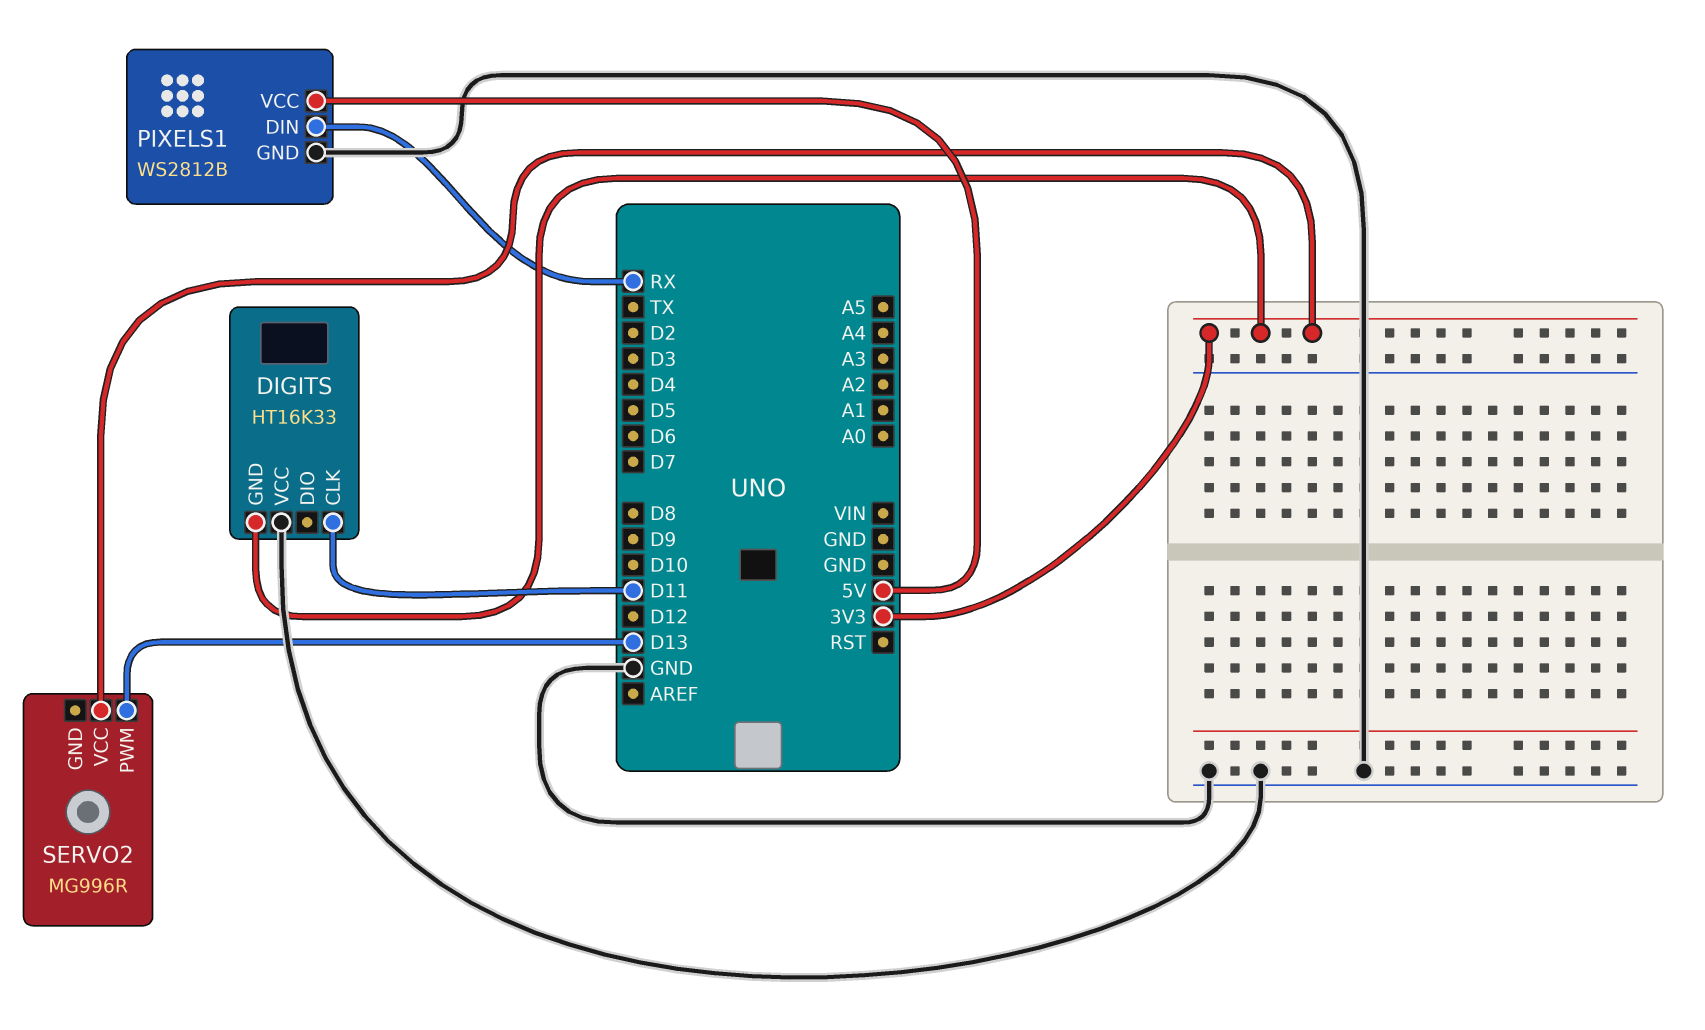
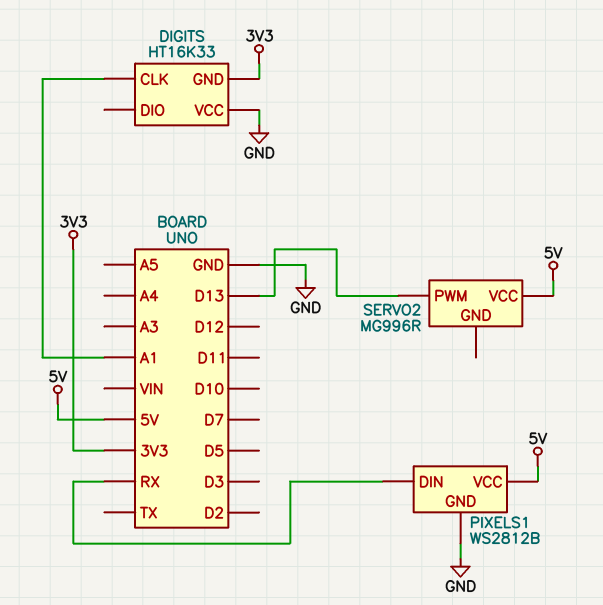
DIGITS pin CLK: D11 -> A1
SERVO2 pin VCC: 3V3 -> 5V

